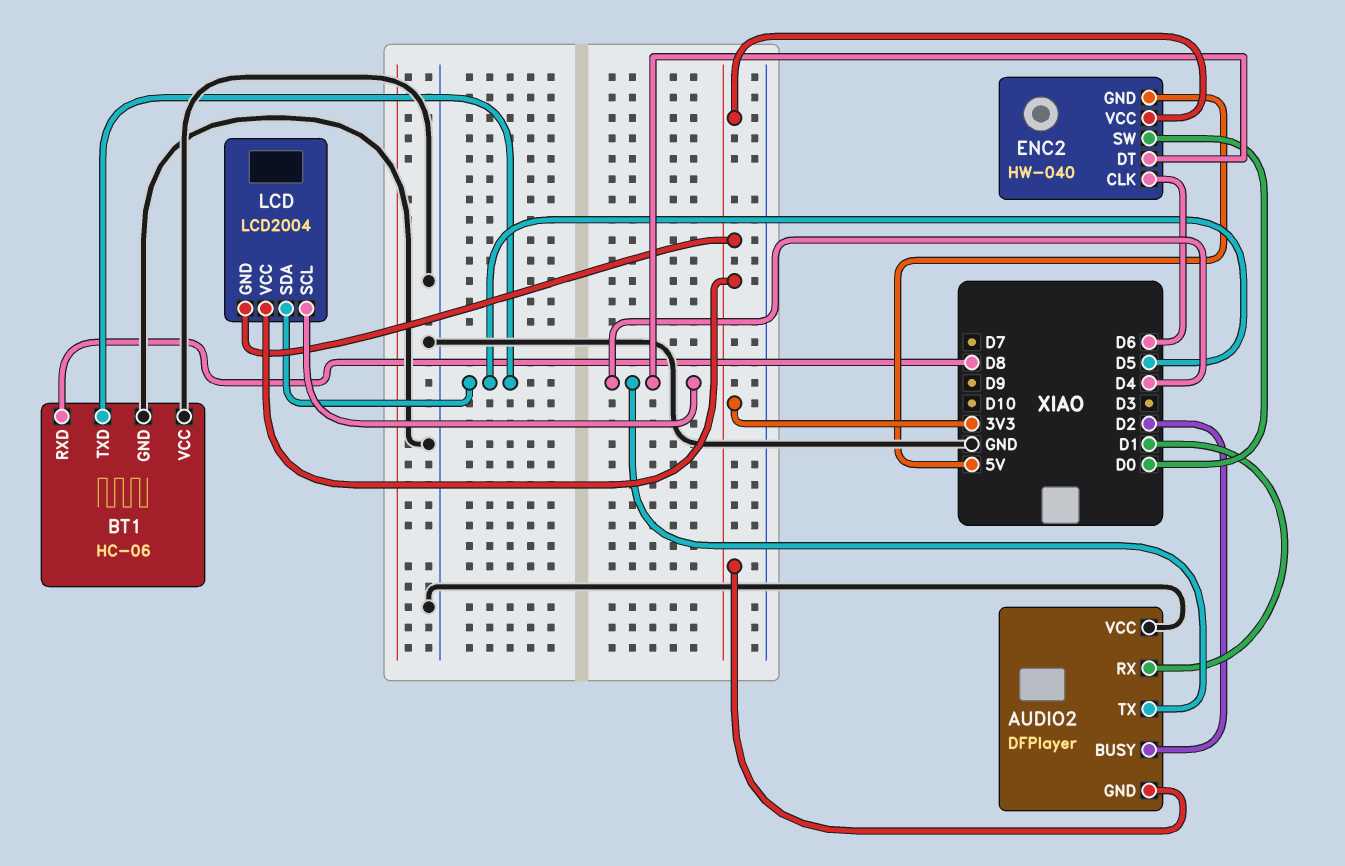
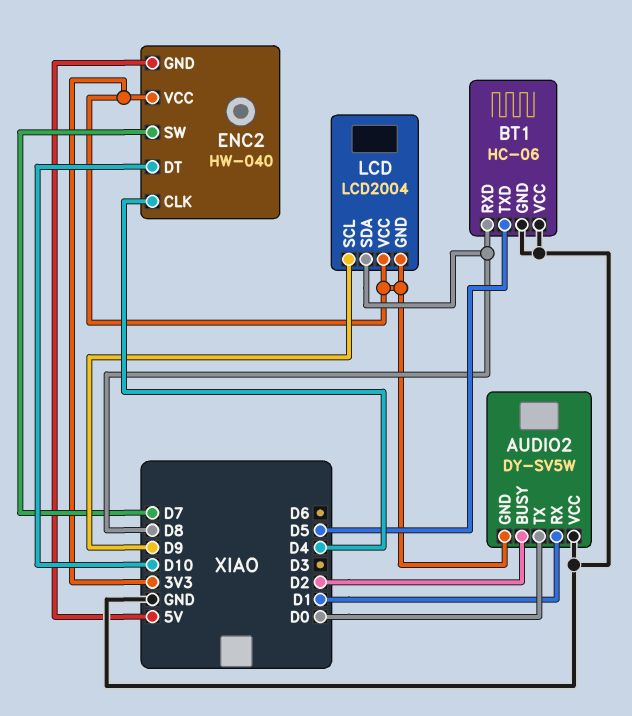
AUDIO2: DFPlayer -> DY-SV5W
AUDIO2 pin TX: D4 -> D0
ENC2 pin CLK: D6 -> D4
ENC2 pin DT: D4 -> D10
ENC2 pin SW: D0 -> D7
LCD pin SCL: D4 -> D9
LCD pin SDA: D5 -> D8

